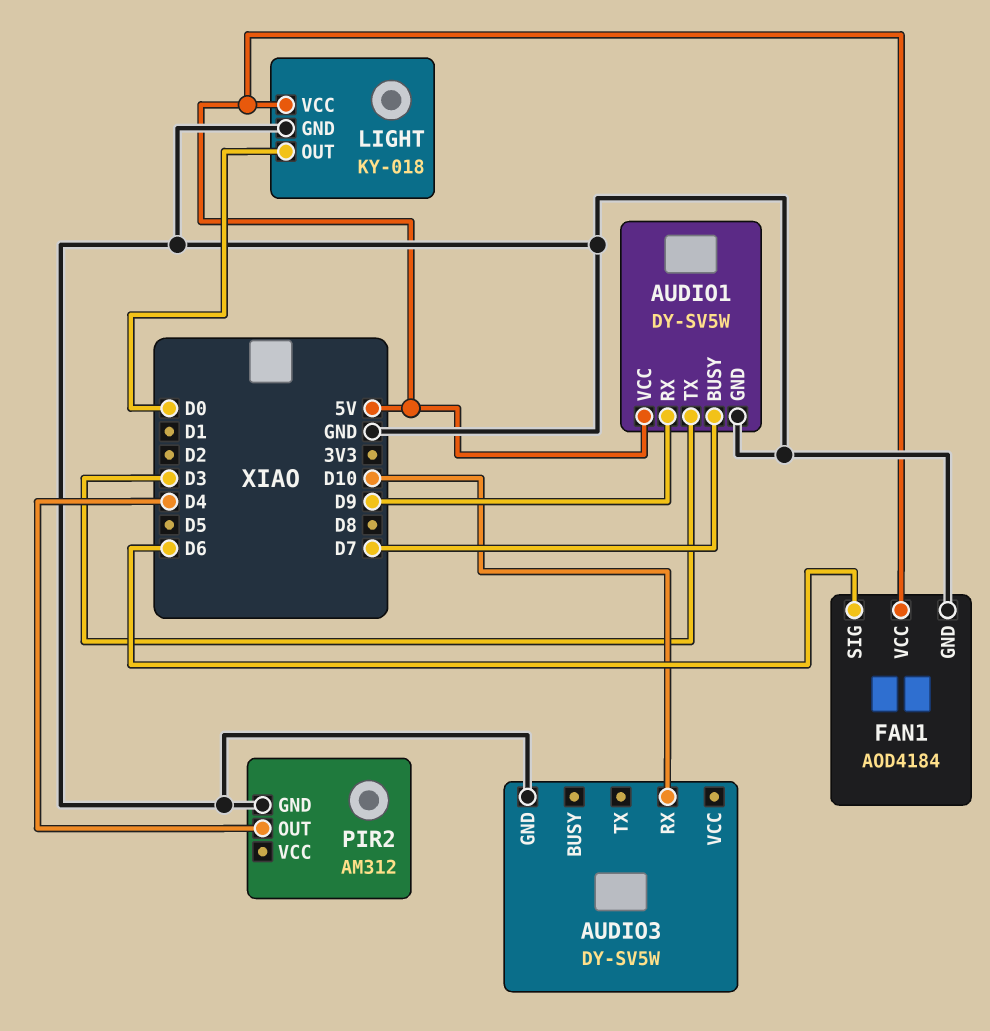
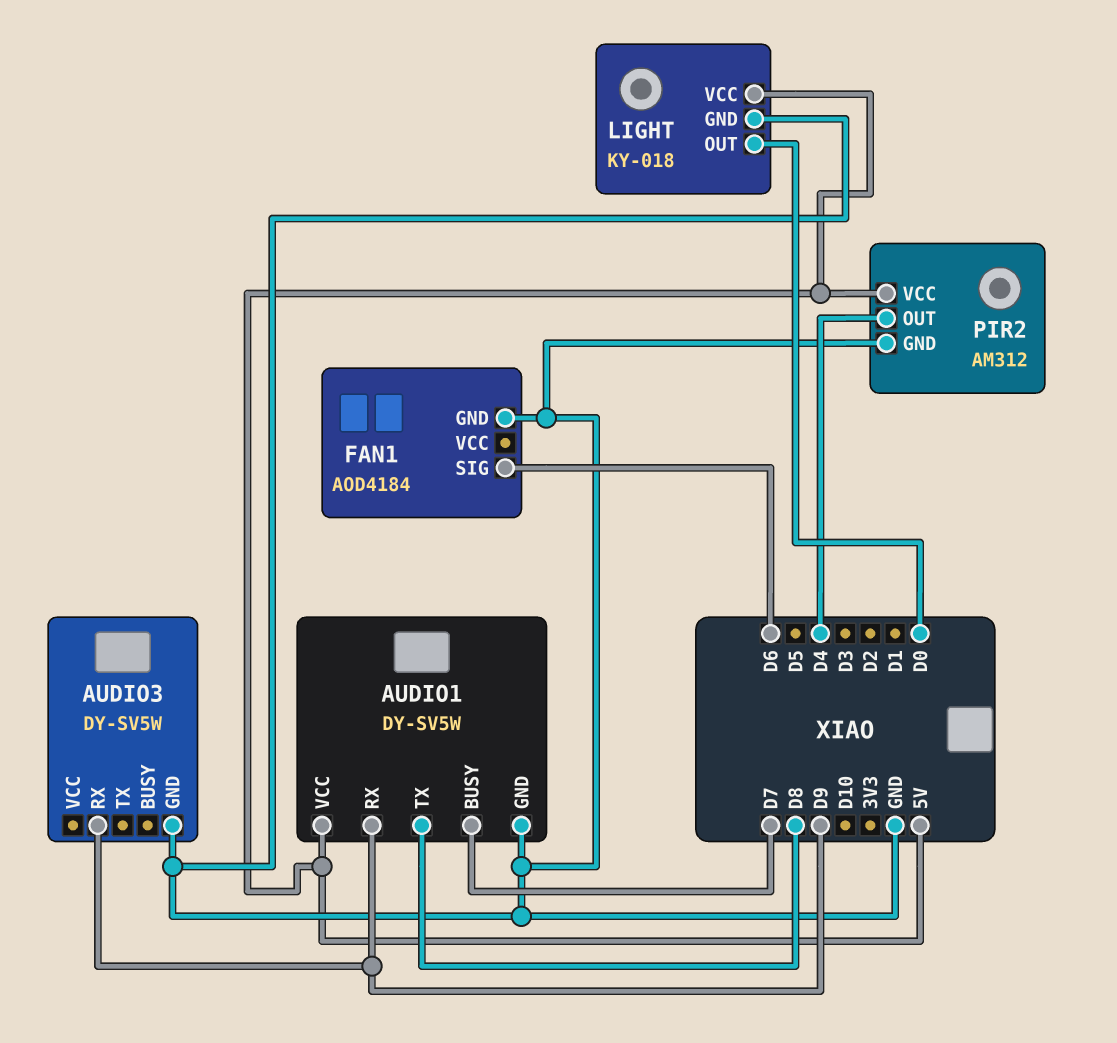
AUDIO1 pin TX: D3 -> D8
AUDIO3 pin RX: D10 -> D9
FAN1 pin VCC: 5V -> none
PIR2 pin VCC: none -> 5V

